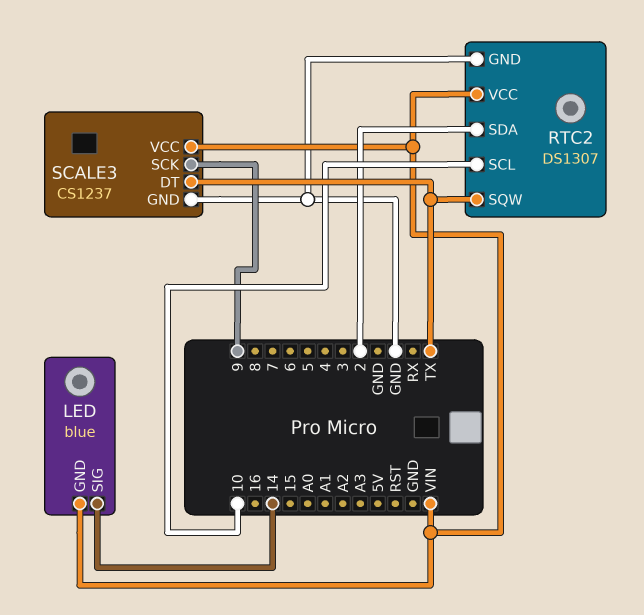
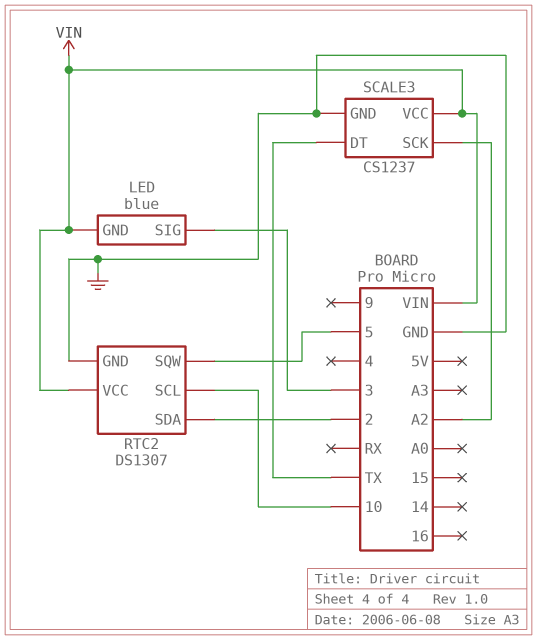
LED pin SIG: 14 -> 3
RTC2 pin SQW: TX -> 5
SCALE3 pin SCK: 9 -> A2

